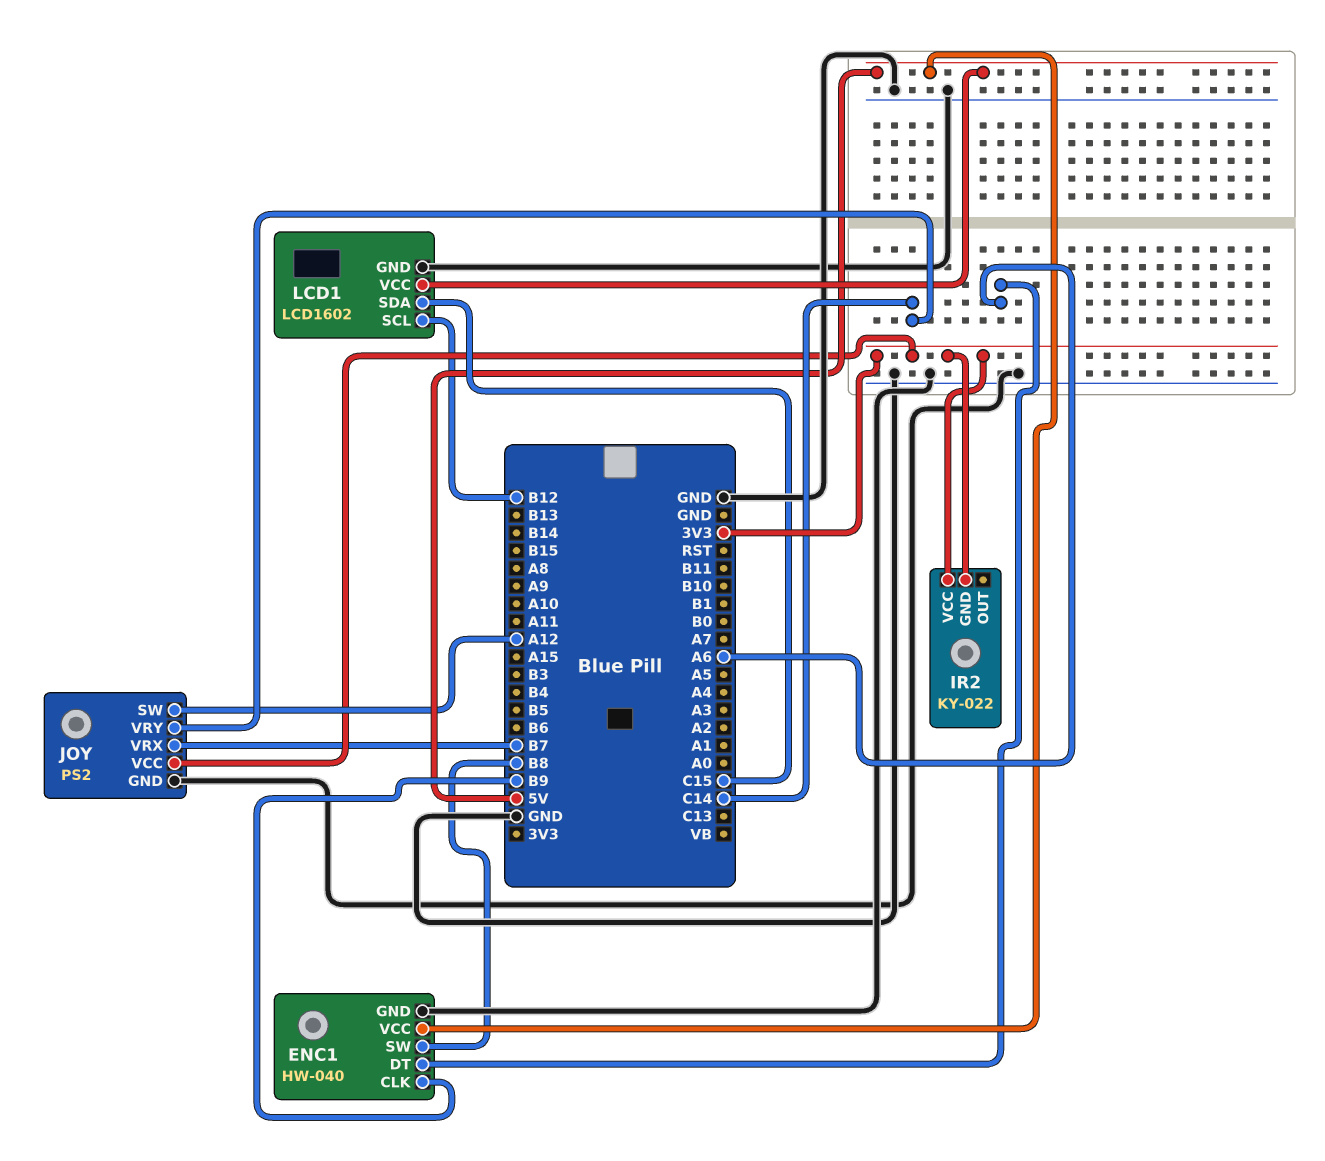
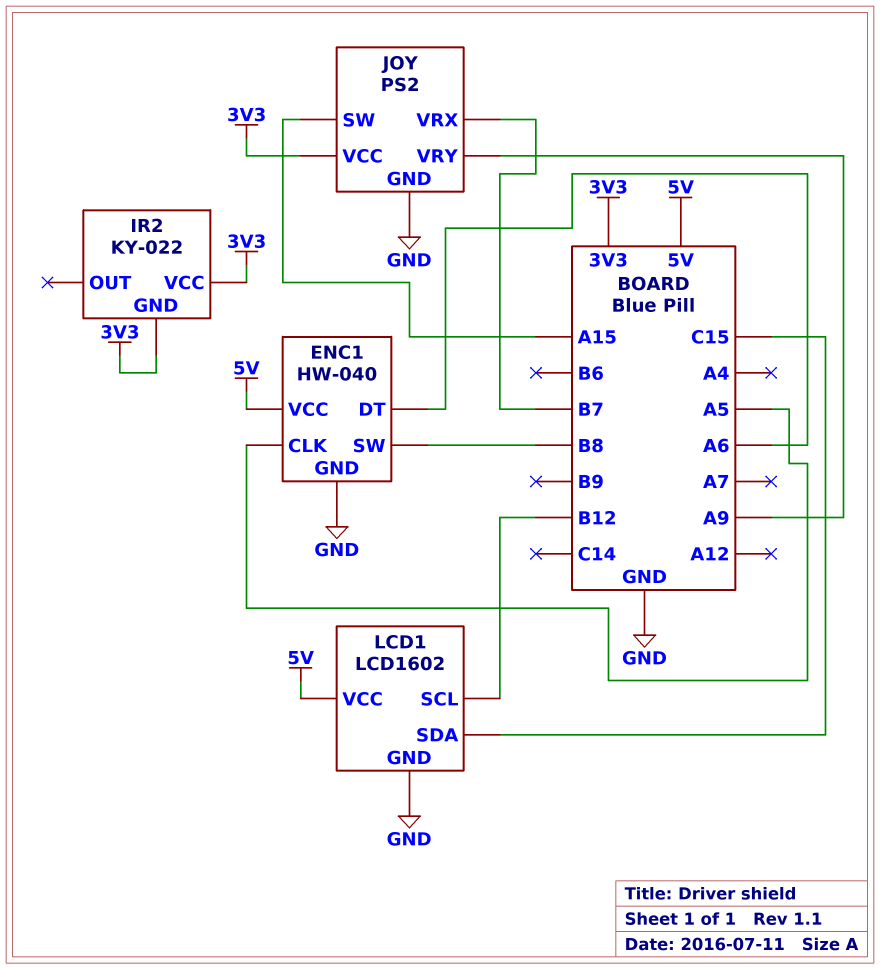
ENC1 pin CLK: B9 -> A5
JOY pin SW: A12 -> A15
JOY pin VRY: C14 -> A9

